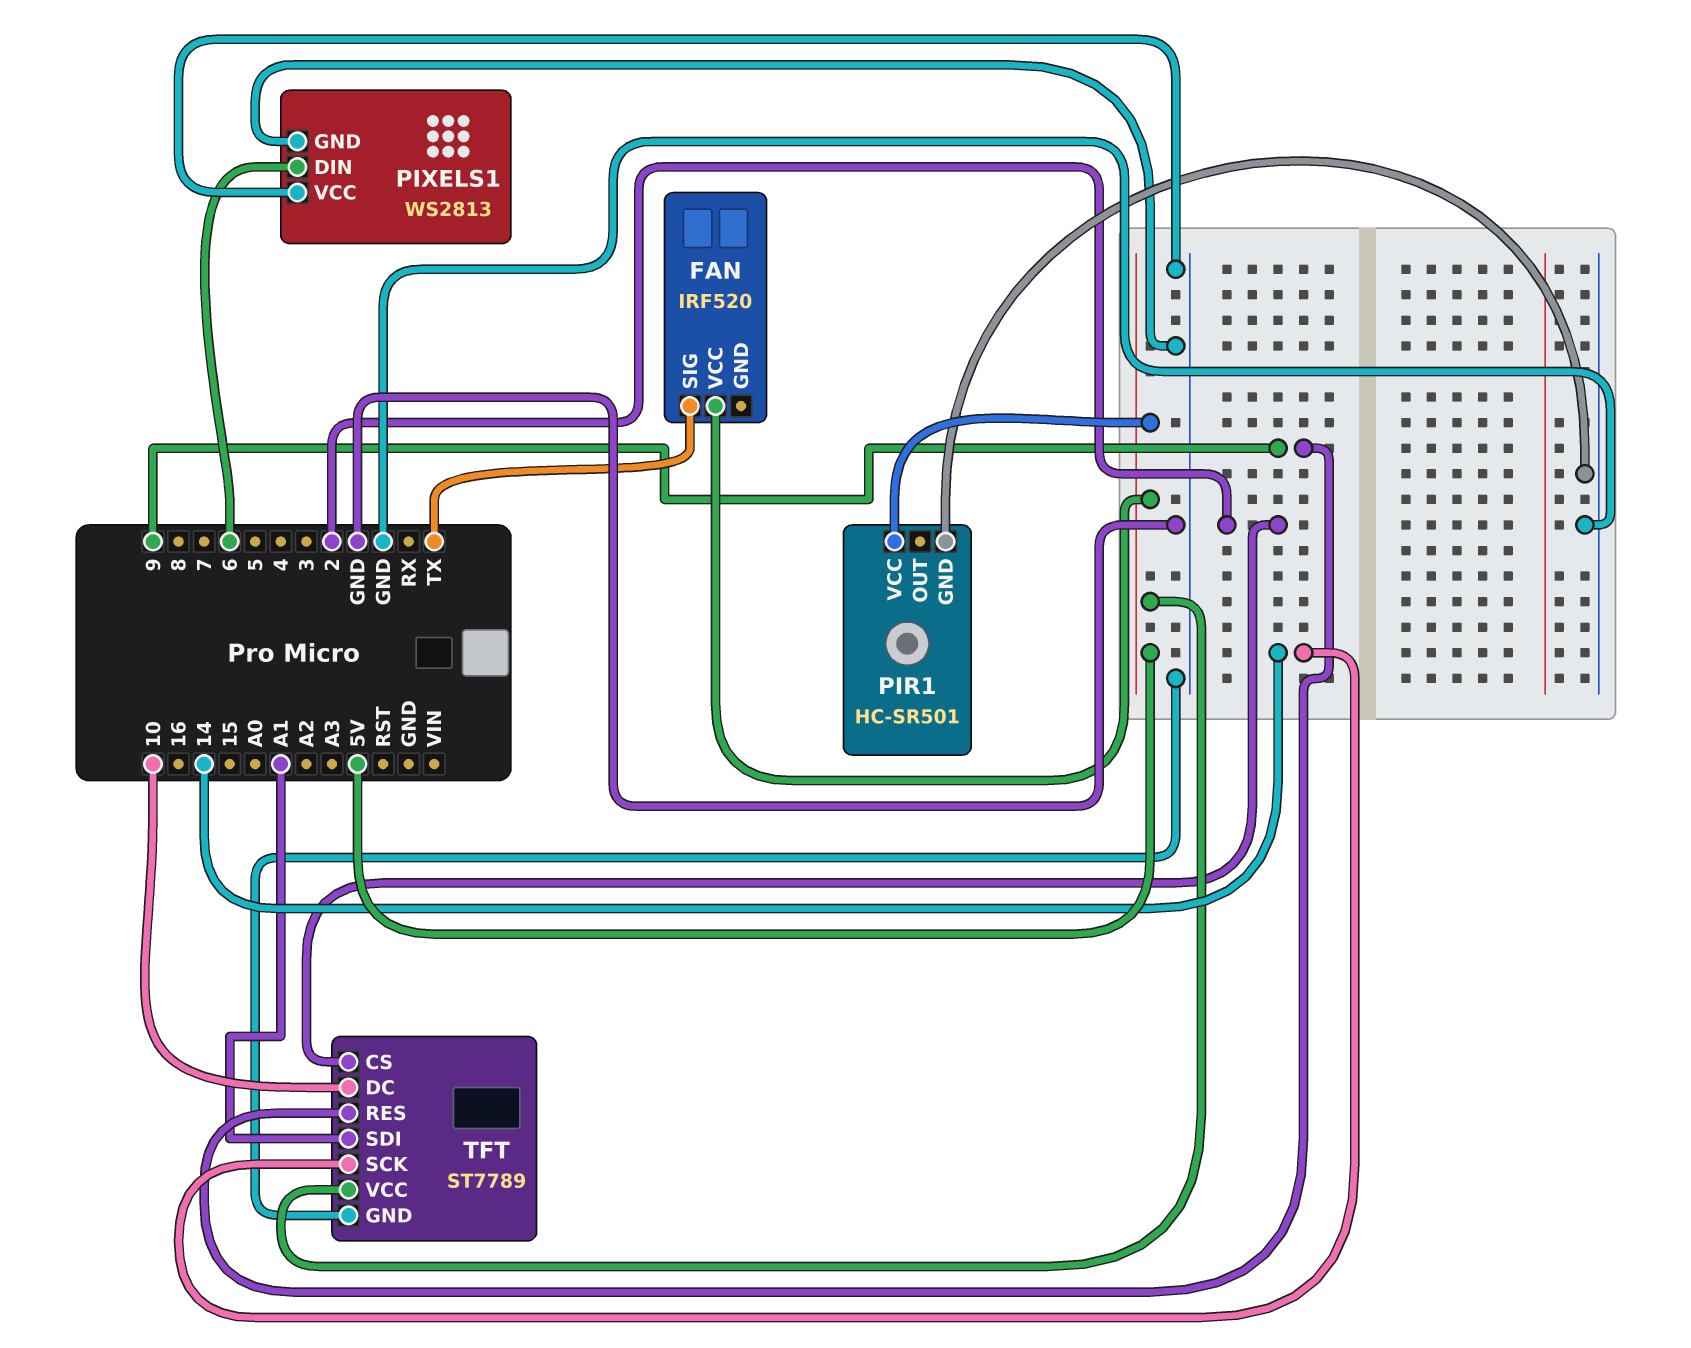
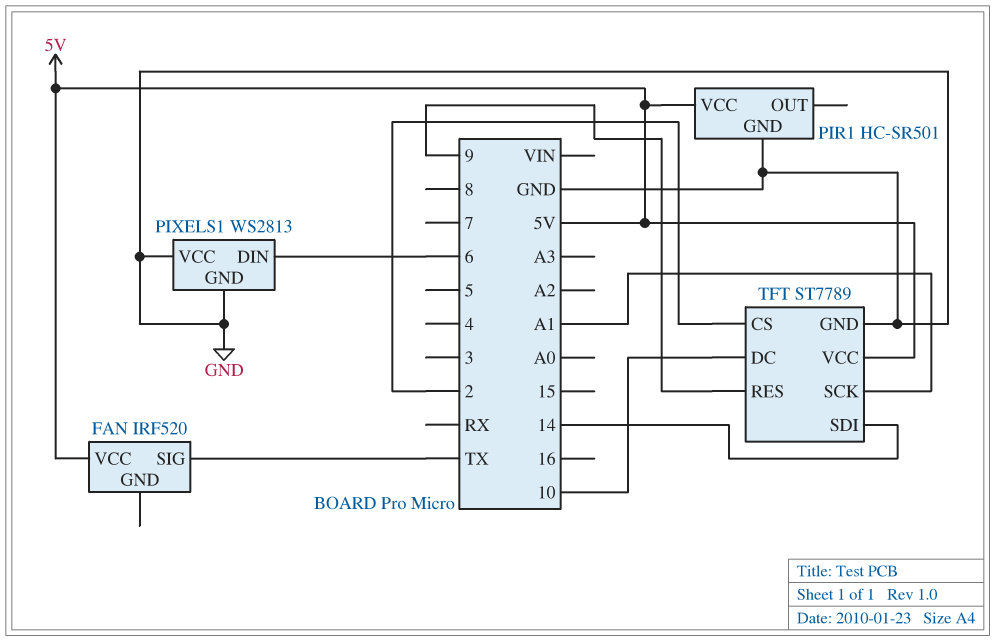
TFT pin SCK: 14 -> A1
TFT pin SDI: A1 -> 14

